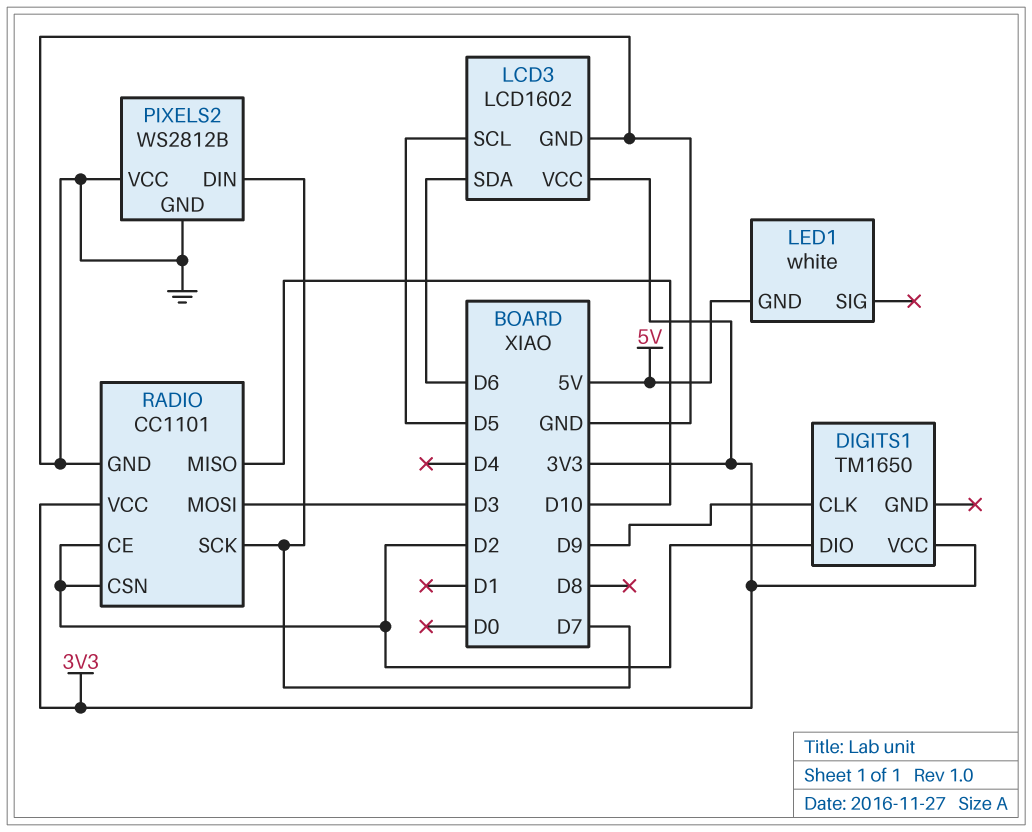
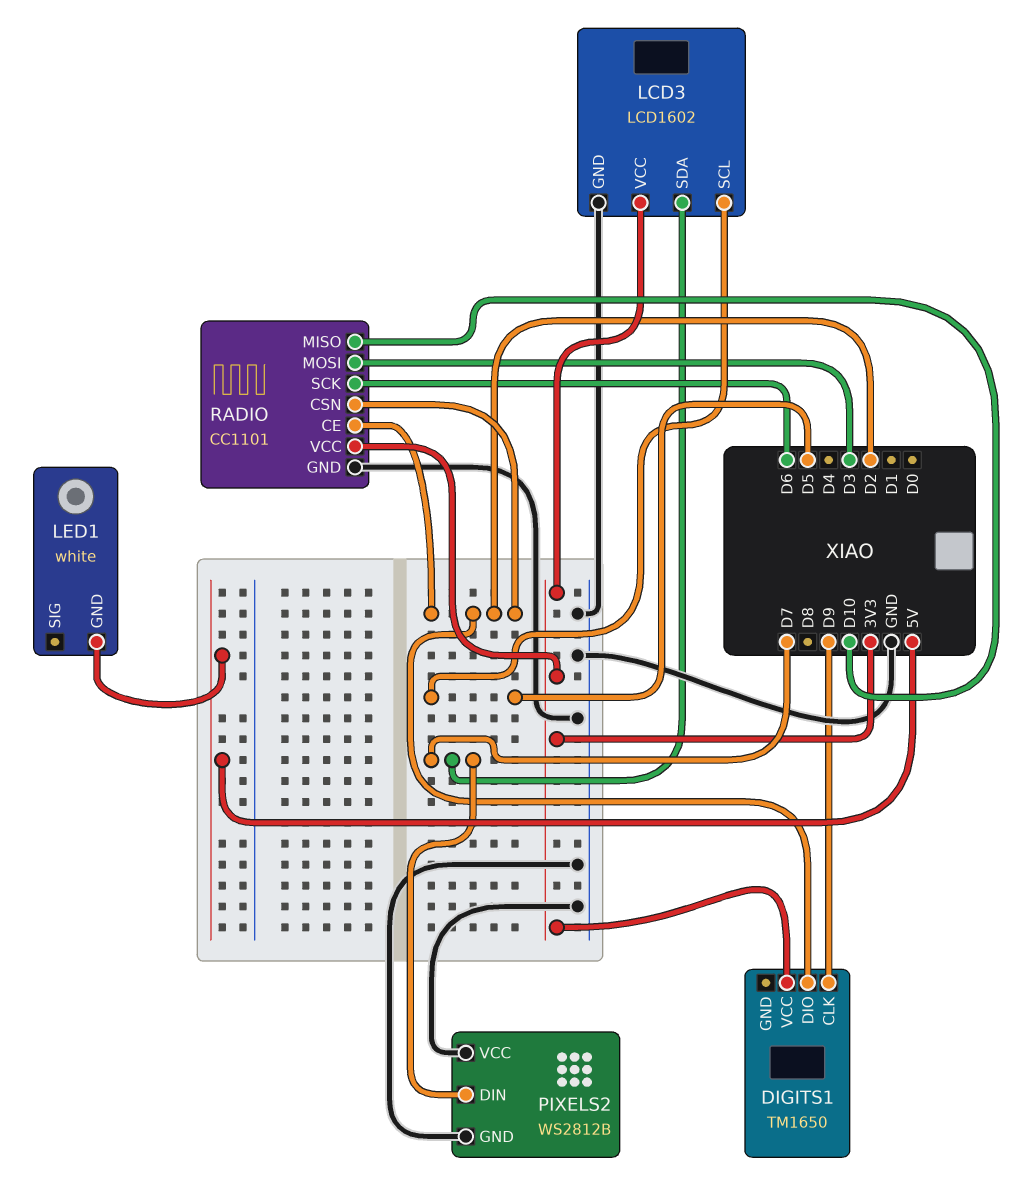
LCD3 pin SDA: D6 -> D7
RADIO pin SCK: D7 -> D6

